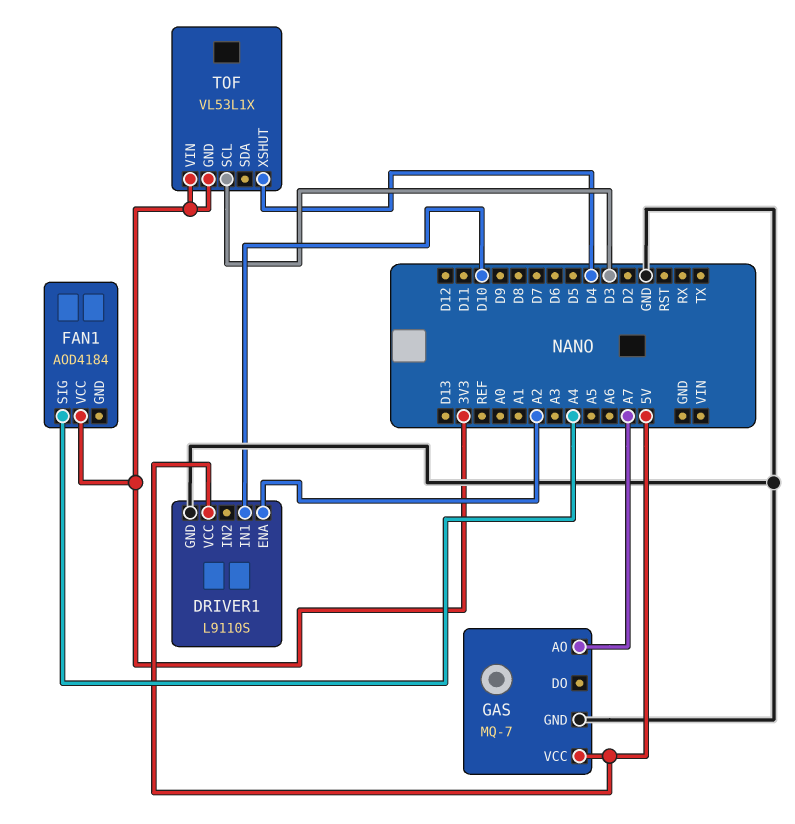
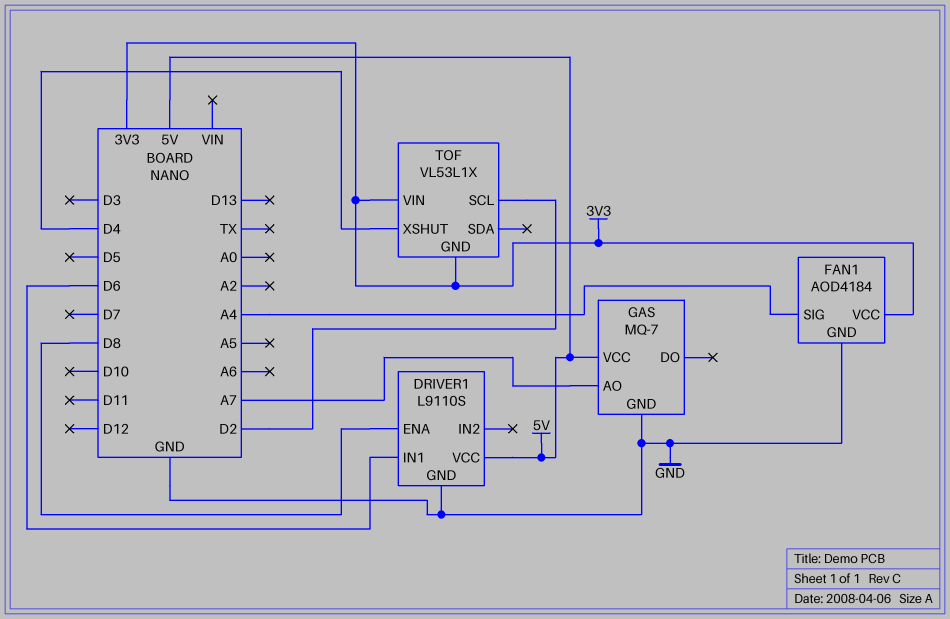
DRIVER1 pin ENA: A2 -> D8
DRIVER1 pin IN1: D10 -> D6
FAN1 pin GND: none -> GND
TOF pin SCL: D3 -> D2

